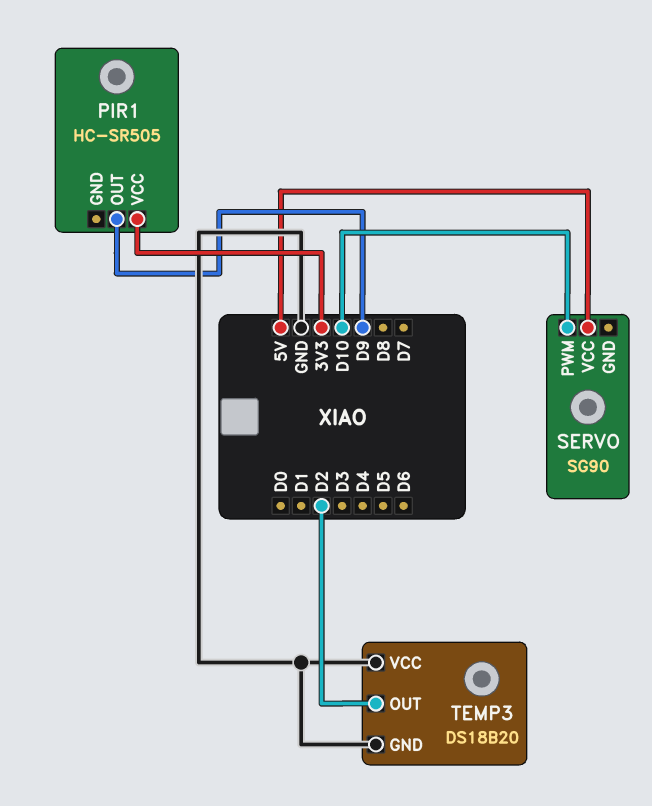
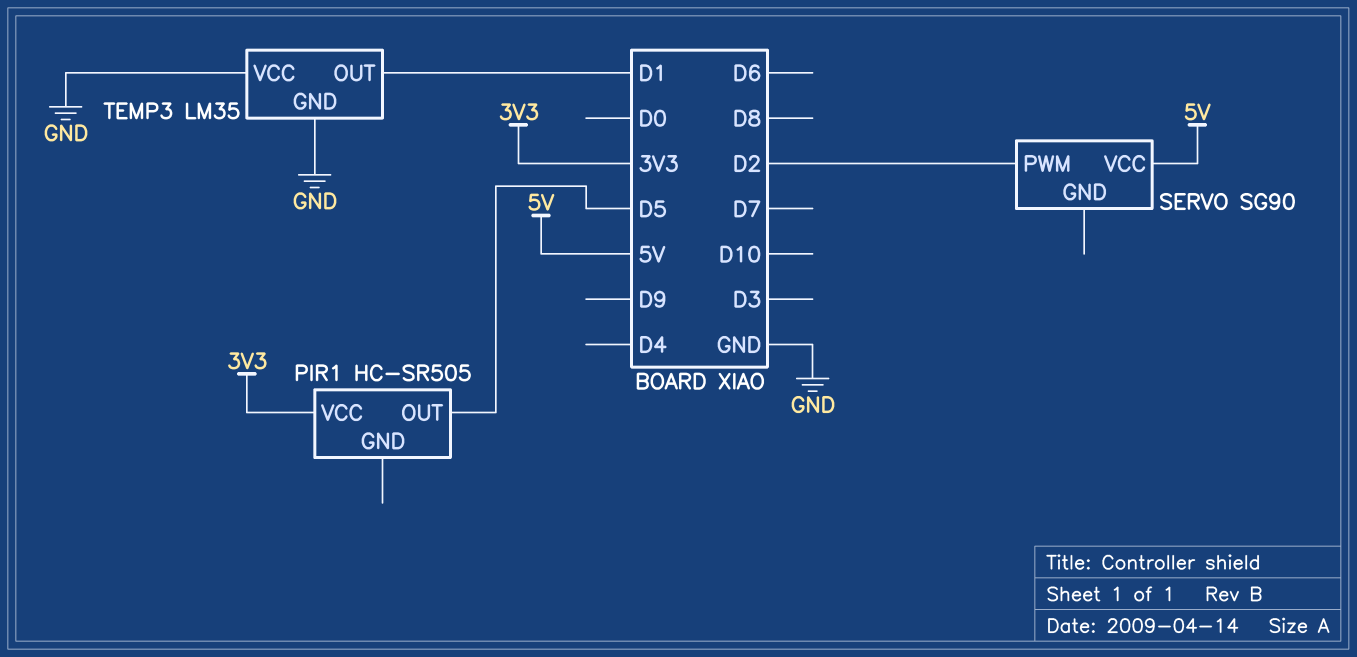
PIR1 pin OUT: D9 -> D5
SERVO pin PWM: D10 -> D2
TEMP3: DS18B20 -> LM35
TEMP3 pin OUT: D2 -> D1

